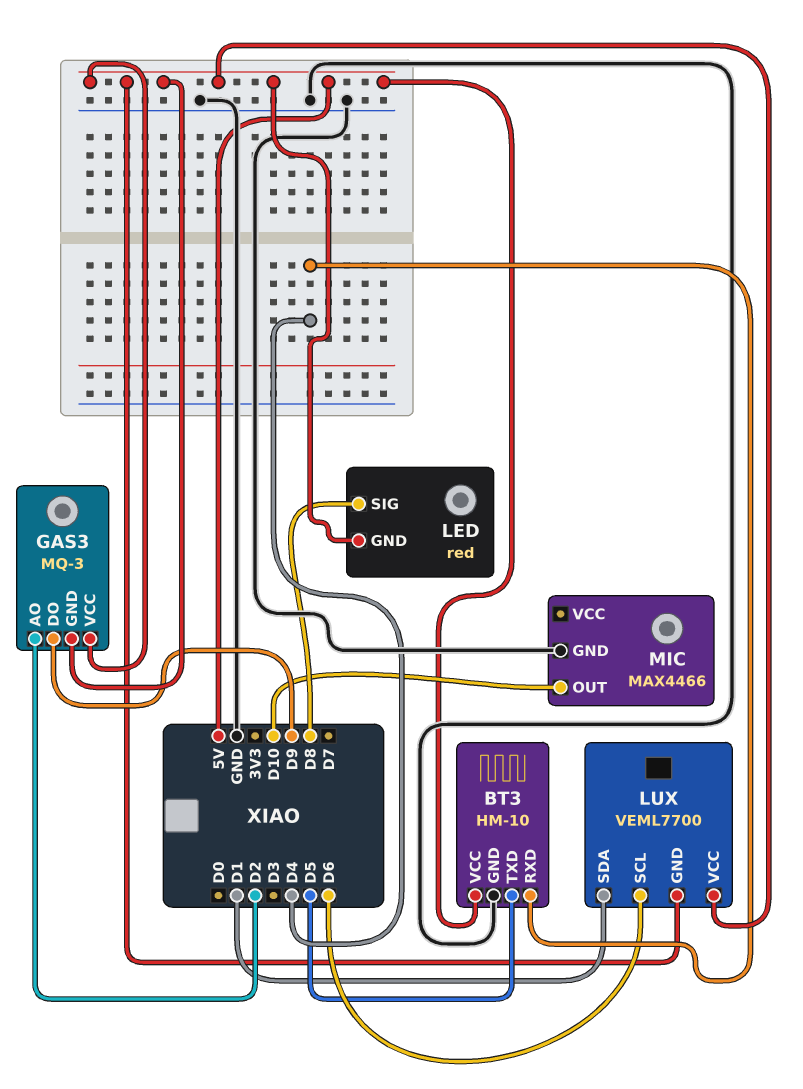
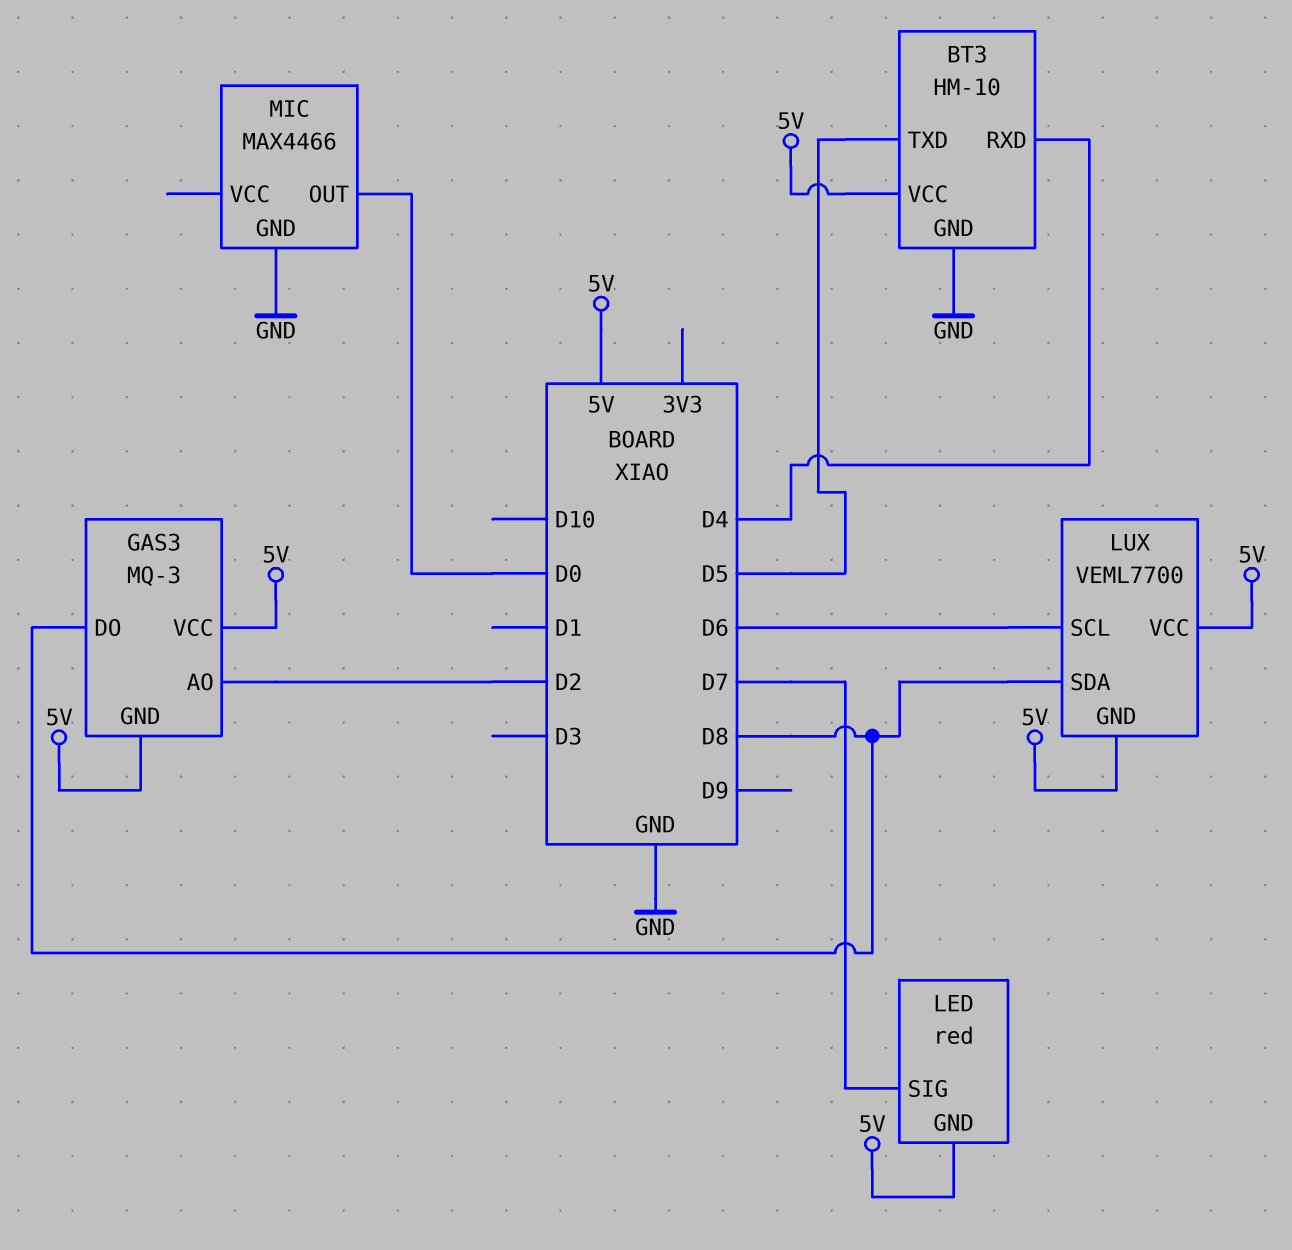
GAS3 pin DO: D9 -> D8
LED pin SIG: D8 -> D7
LUX pin SDA: D1 -> D8
MIC pin OUT: D10 -> D0

